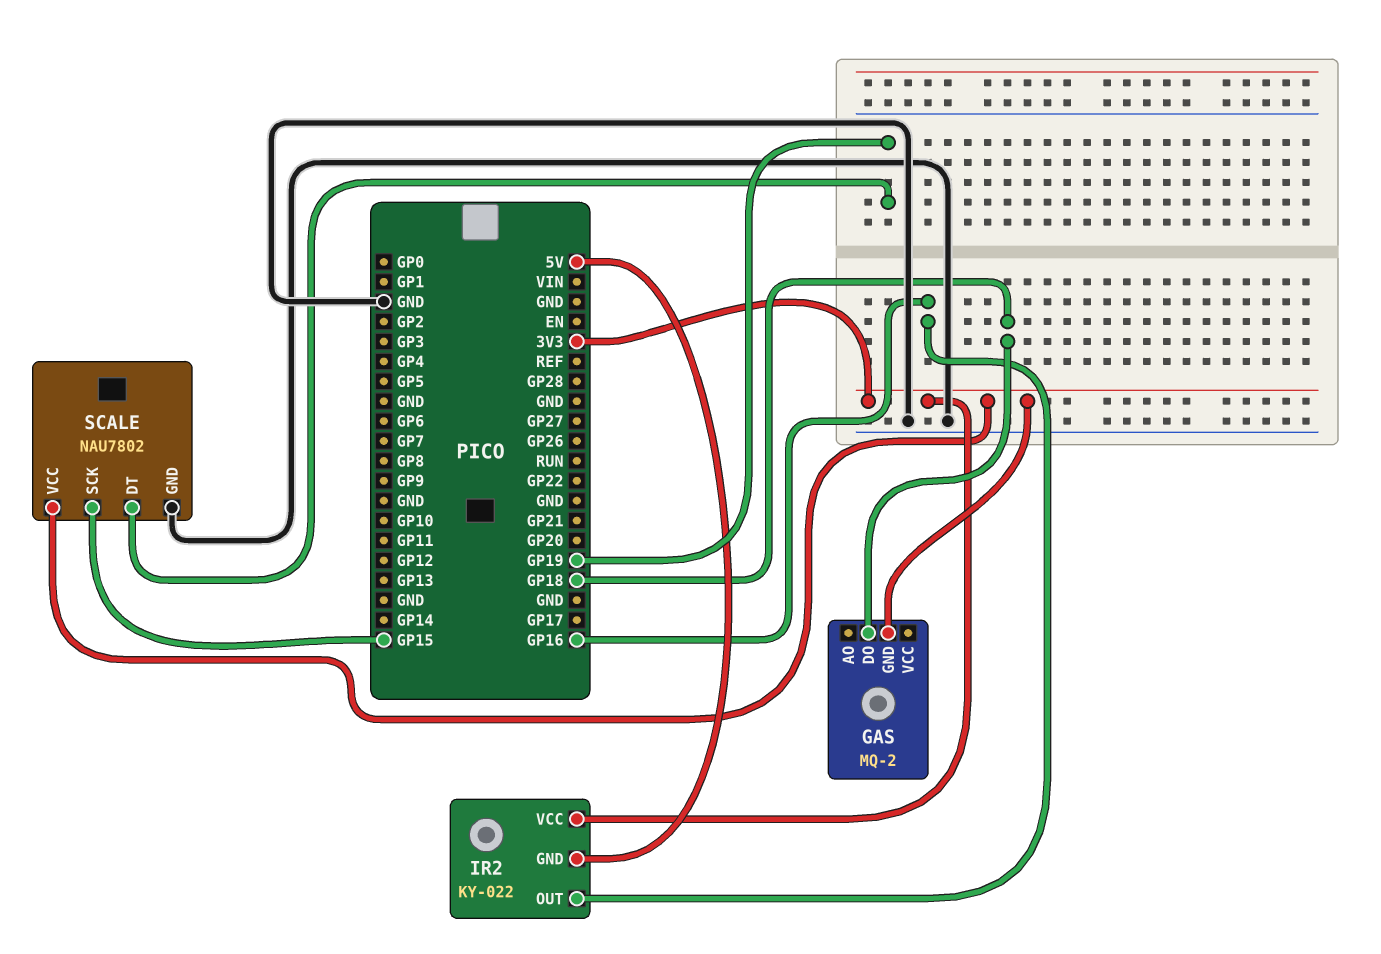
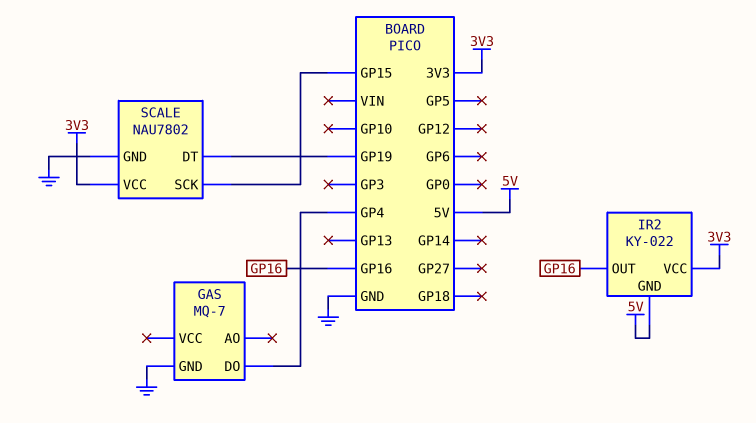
GAS: MQ-2 -> MQ-7
GAS pin DO: GP18 -> GP4
GAS pin GND: 3V3 -> GND

